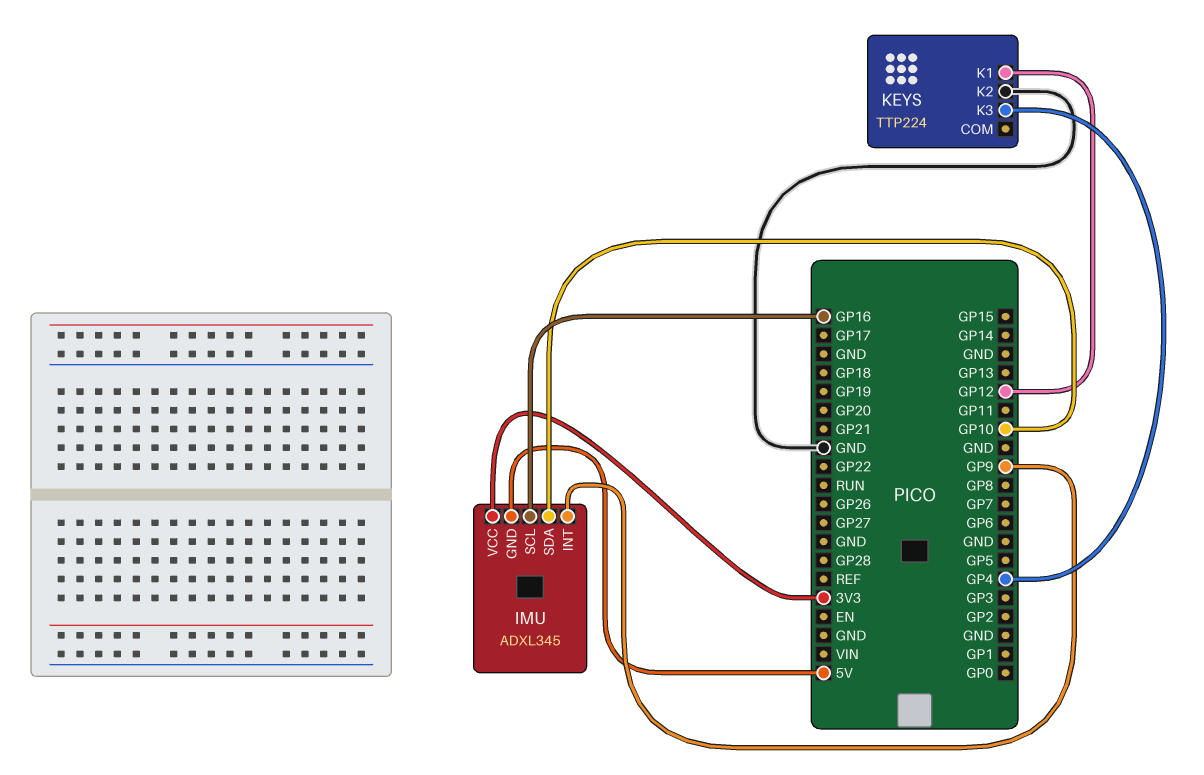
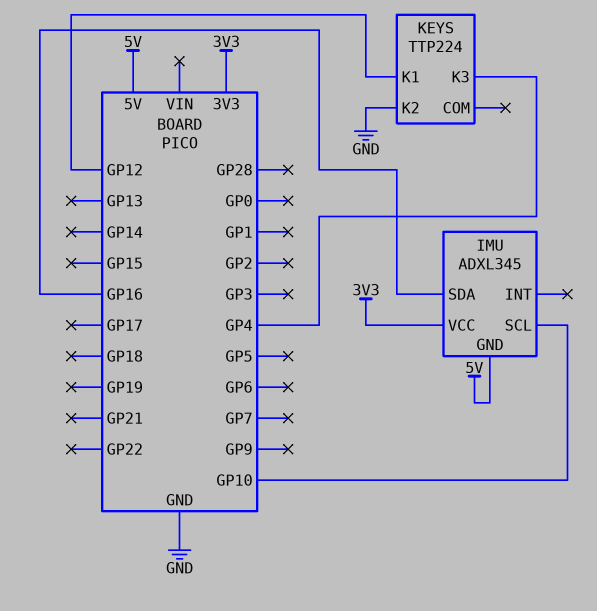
IMU pin INT: GP9 -> none
IMU pin SCL: GP16 -> GP10
IMU pin SDA: GP10 -> GP16

